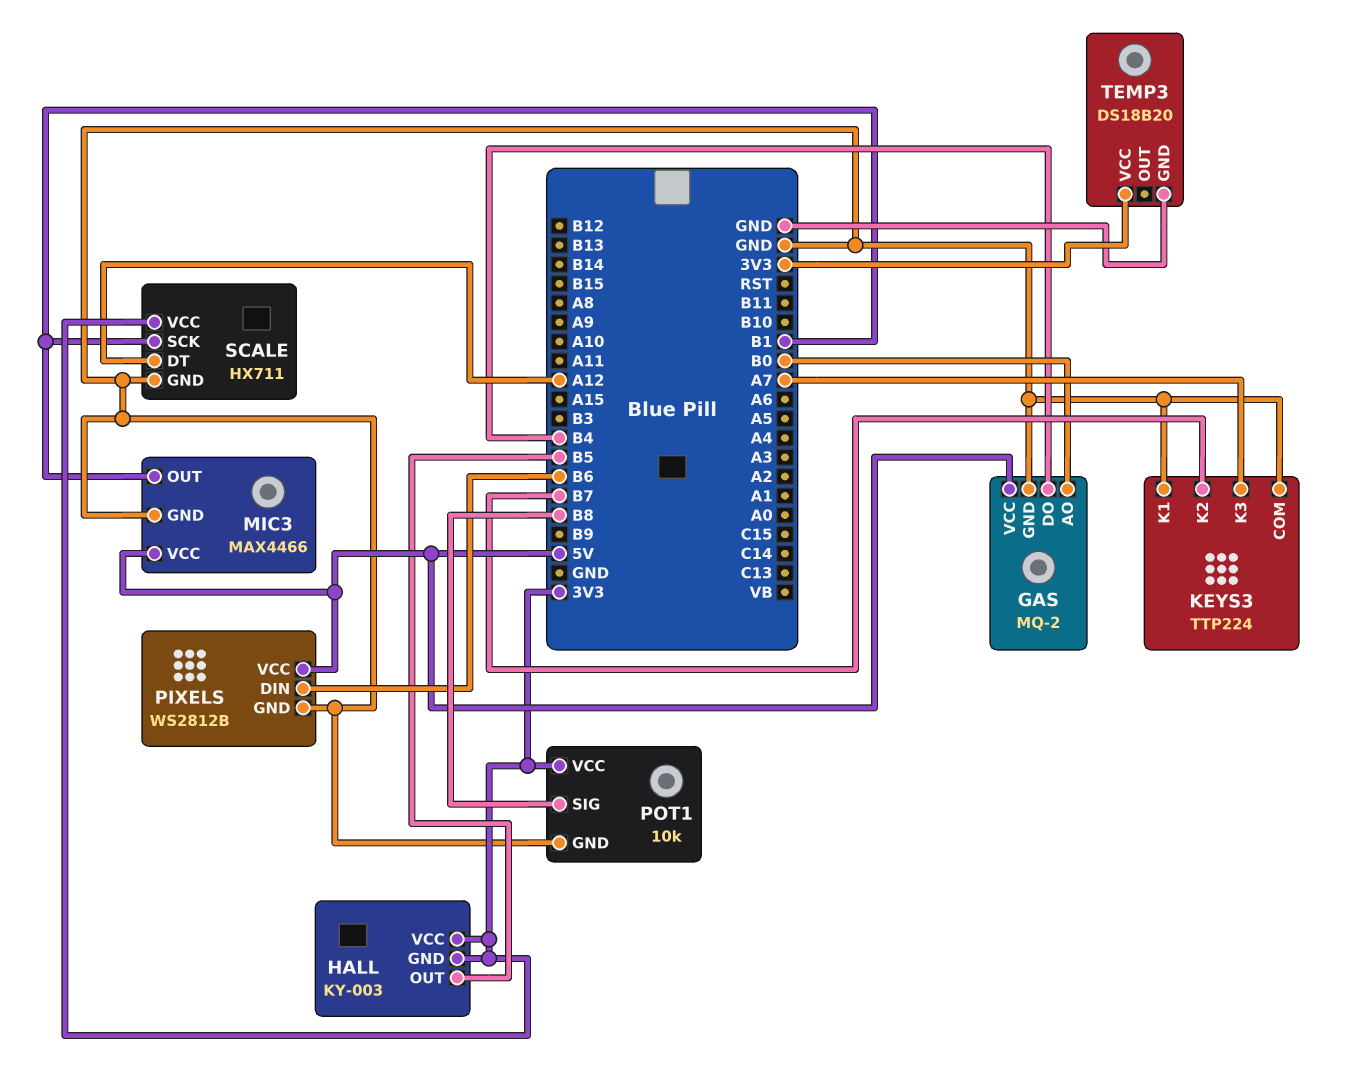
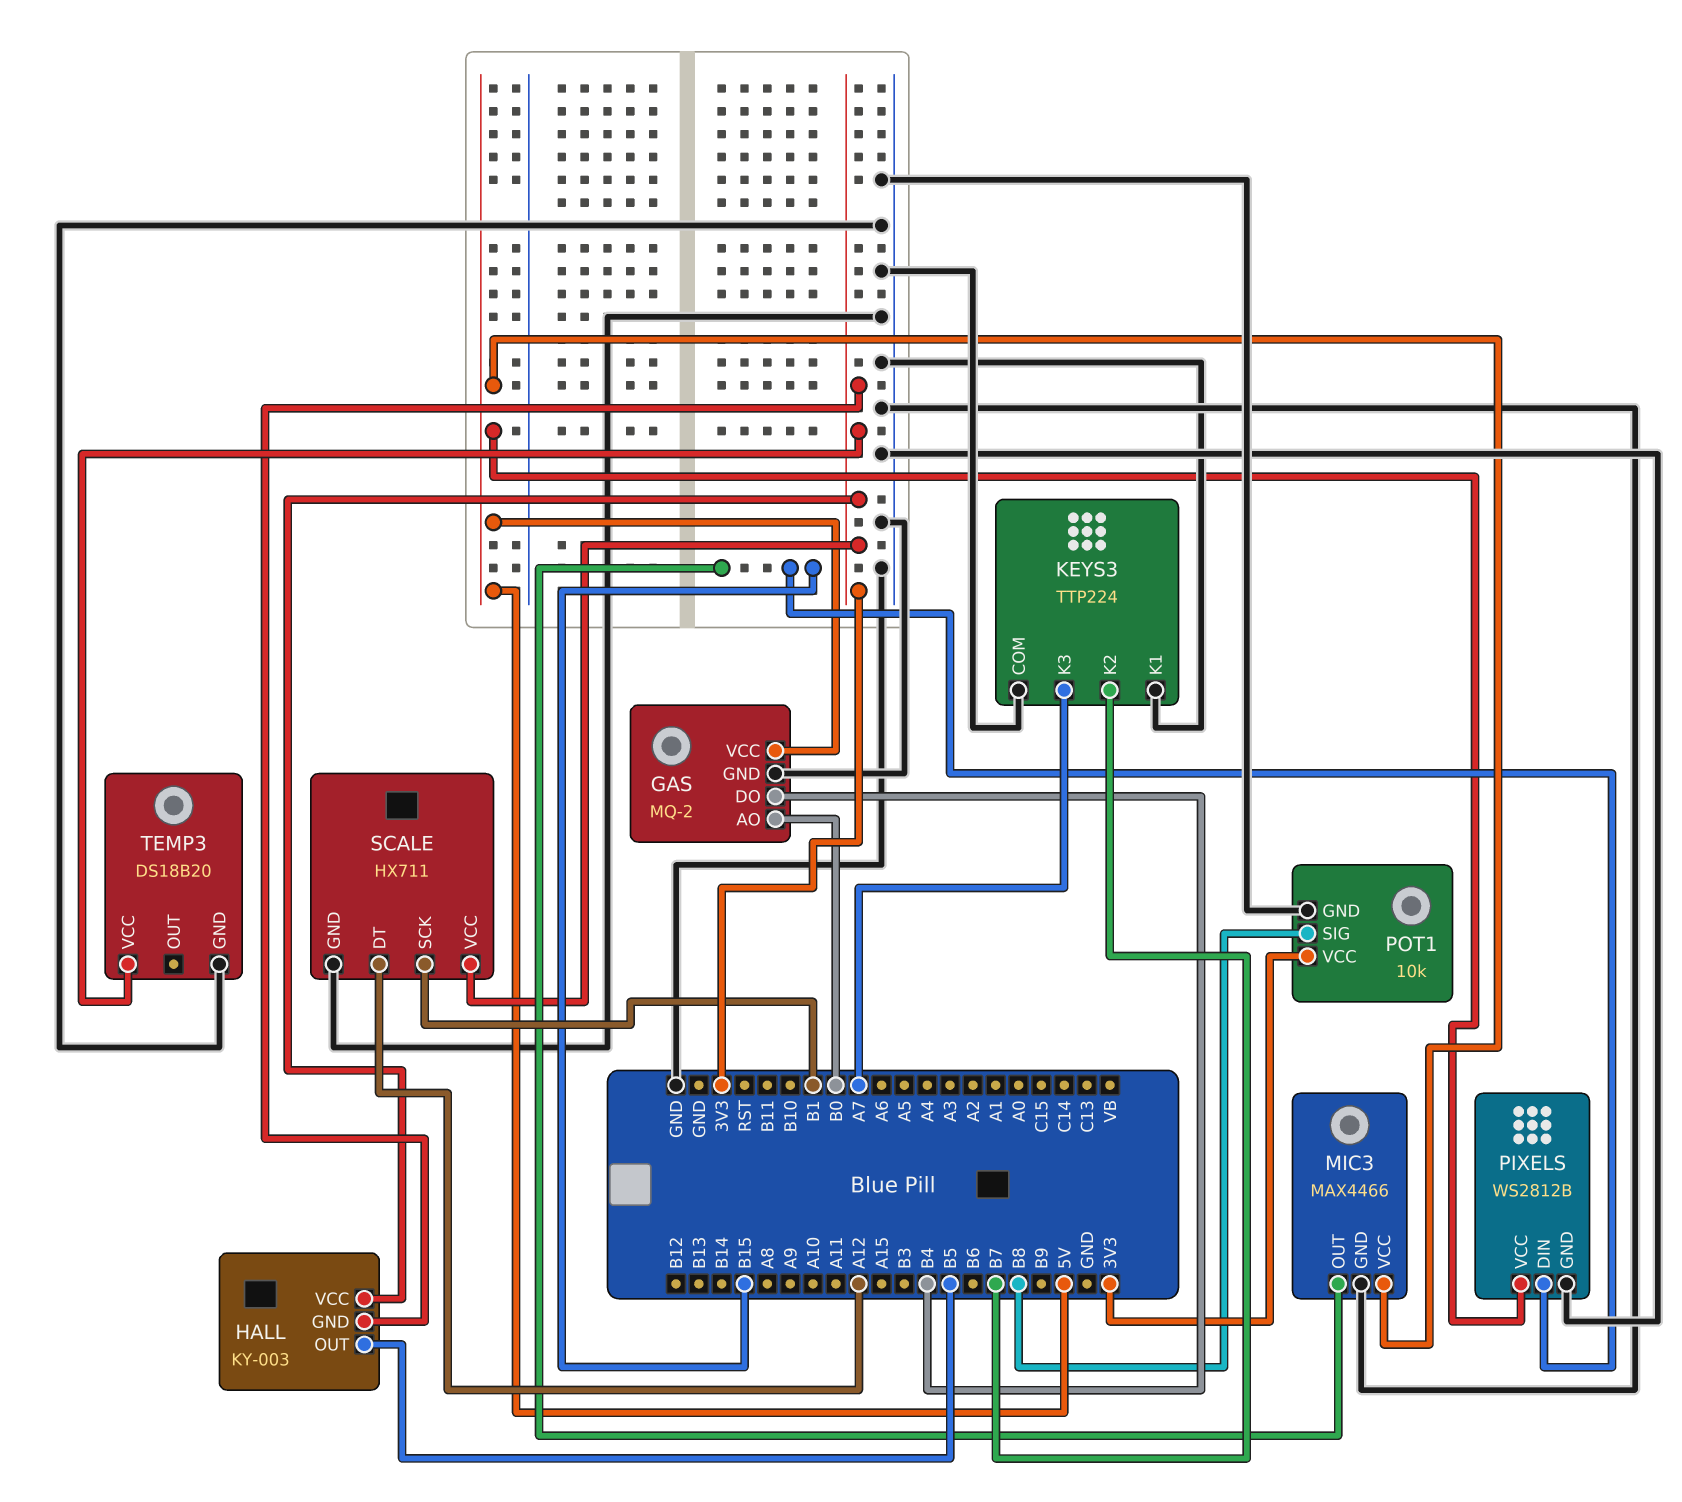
MIC3 pin OUT: B1 -> B15
PIXELS pin DIN: B6 -> B15

